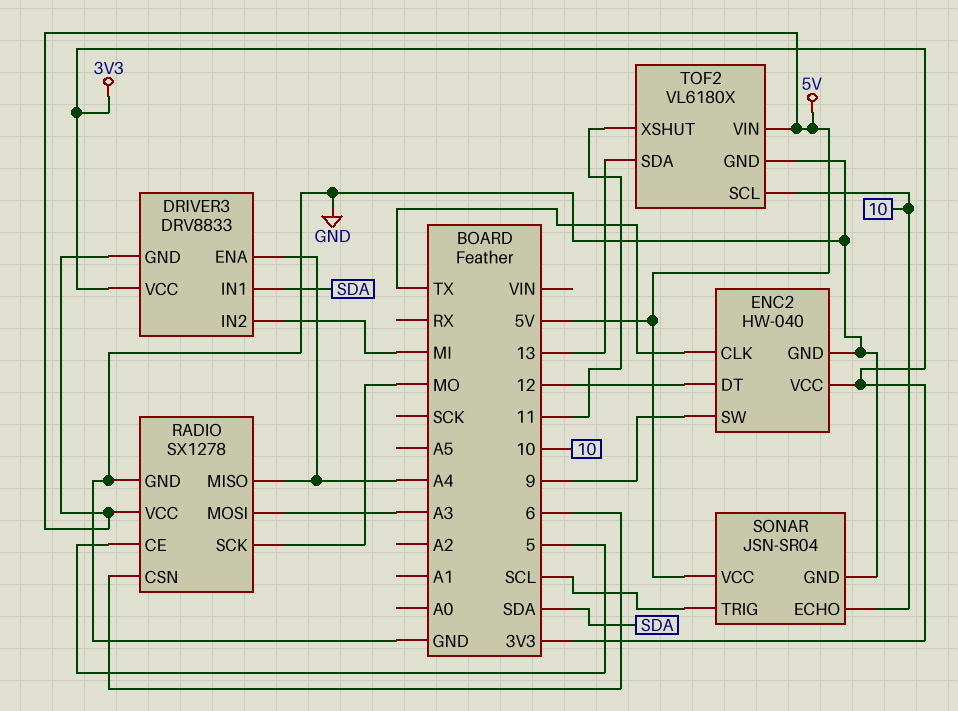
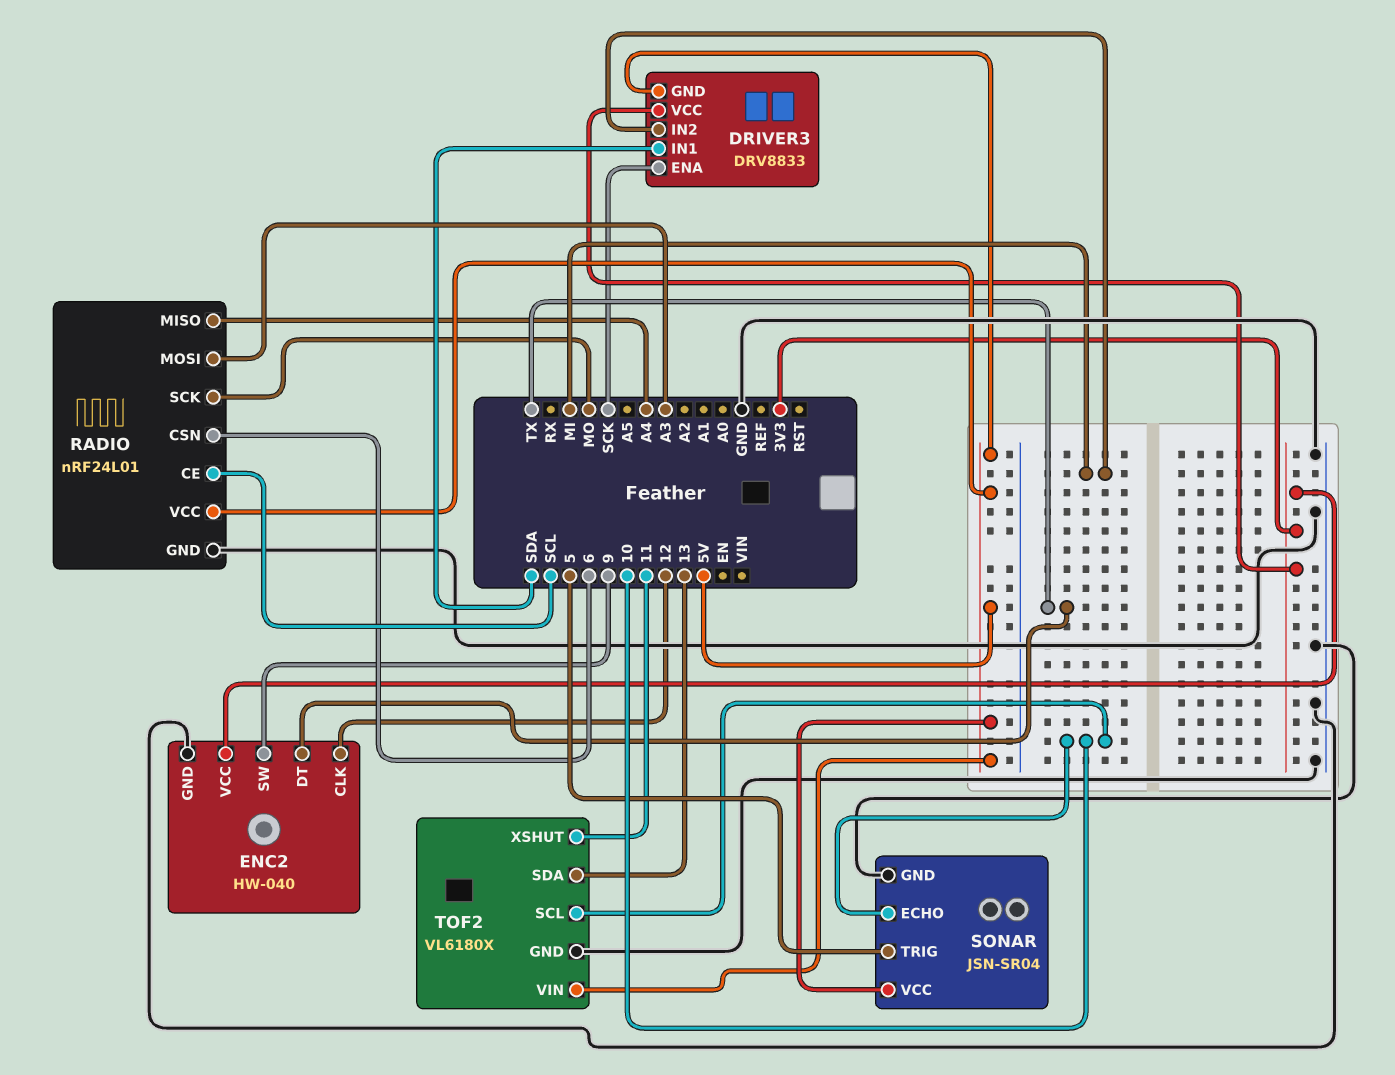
DRIVER3 pin ENA: A4 -> SCK
ENC2 pin CLK: TX -> 12
ENC2 pin DT: 12 -> TX
RADIO: SX1278 -> nRF24L01
RADIO pin CE: 5 -> SCL
SONAR pin TRIG: SCL -> 5

